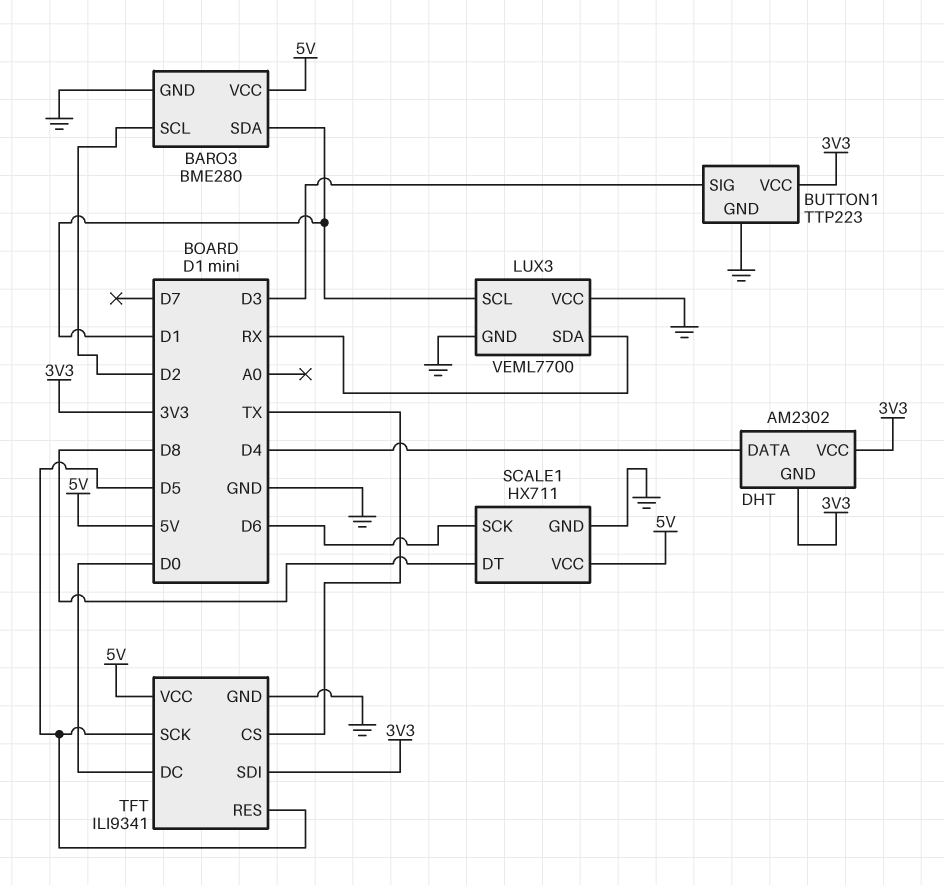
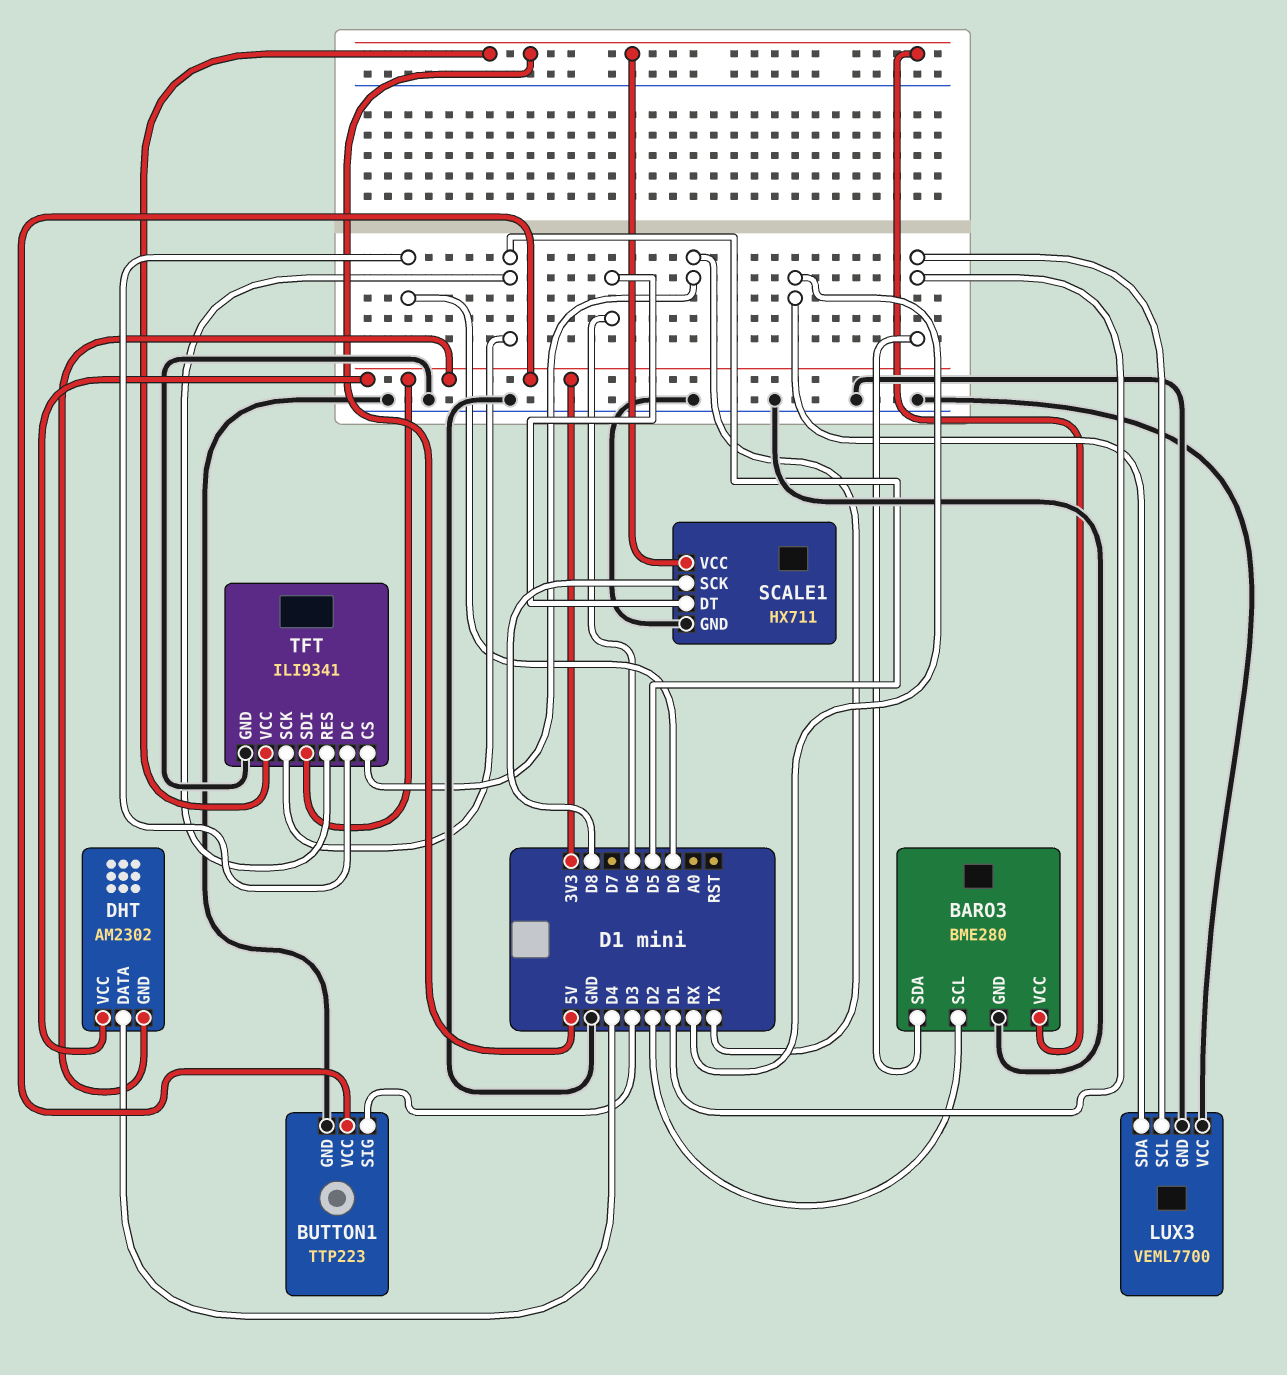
SCALE1 pin DT: D8 -> D6
SCALE1 pin SCK: D6 -> D8

